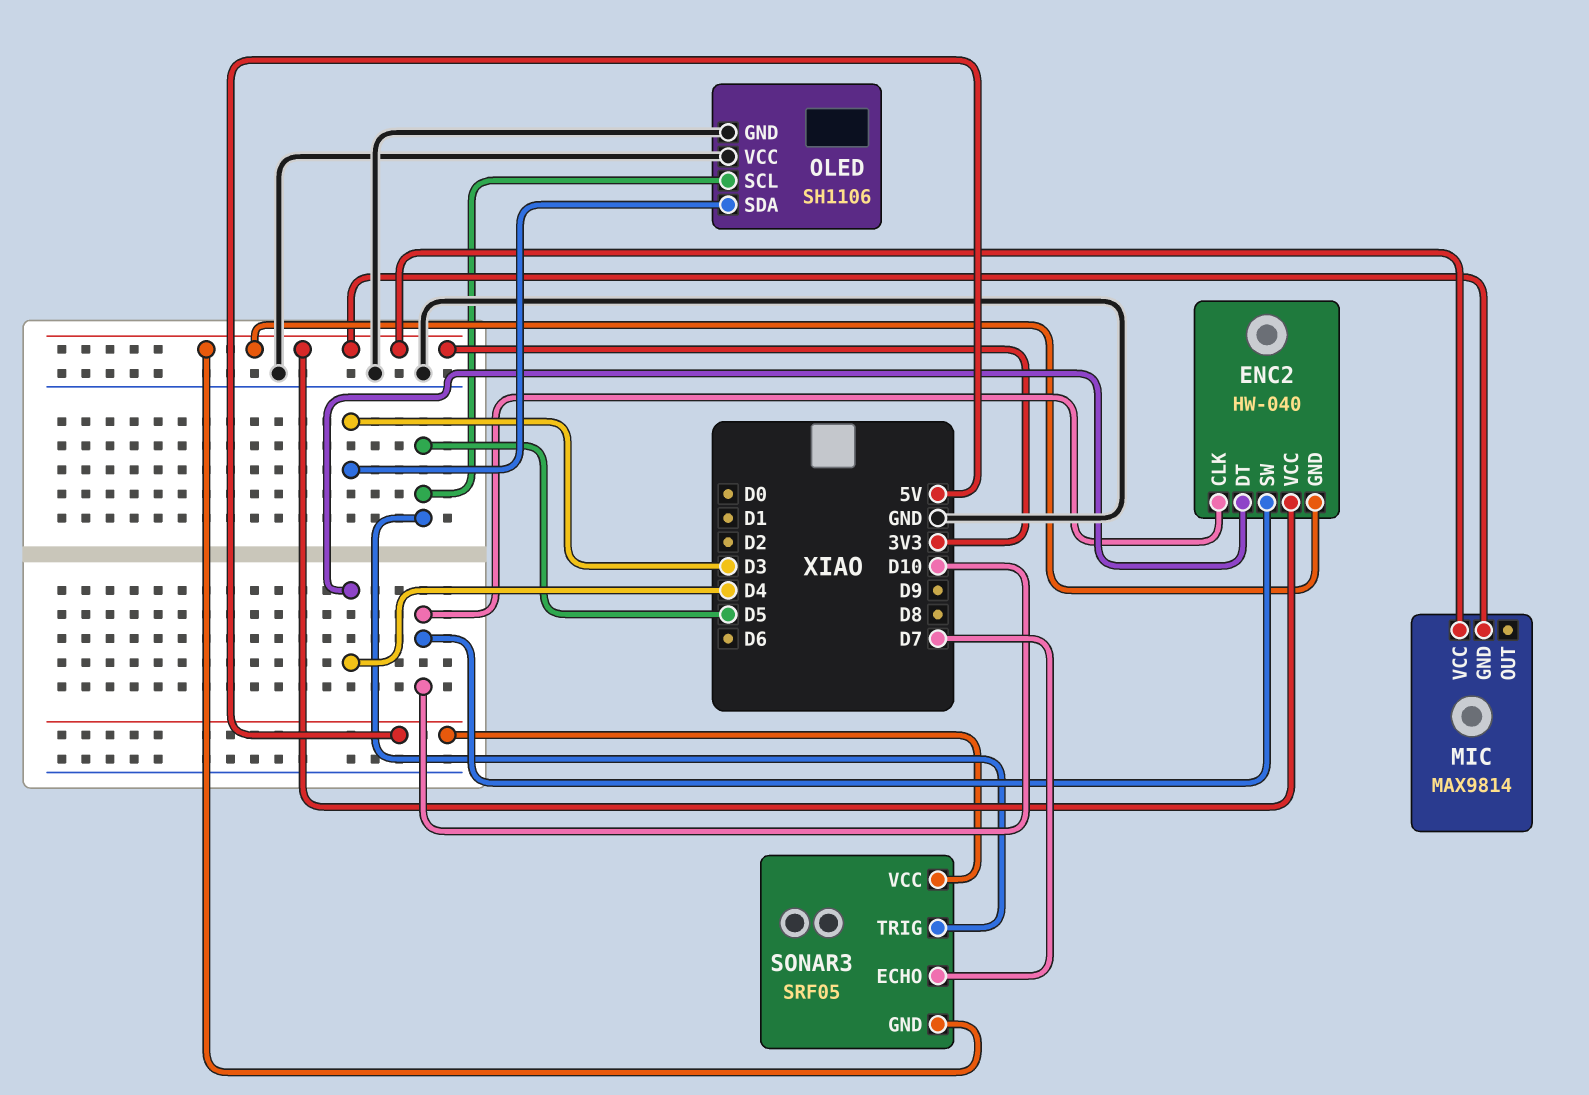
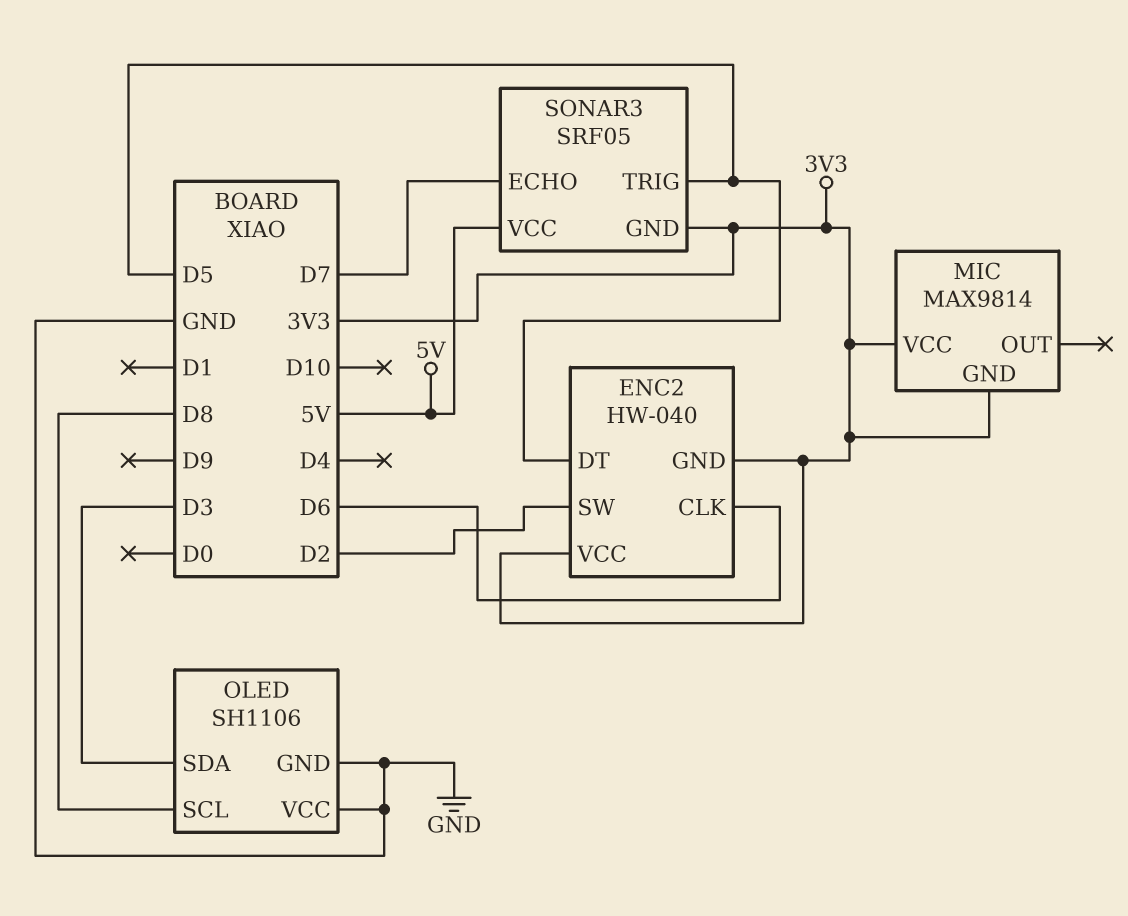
ENC2 pin CLK: D10 -> D6
ENC2 pin DT: D4 -> D5
ENC2 pin SW: D10 -> D2
OLED pin SCL: D5 -> D8

